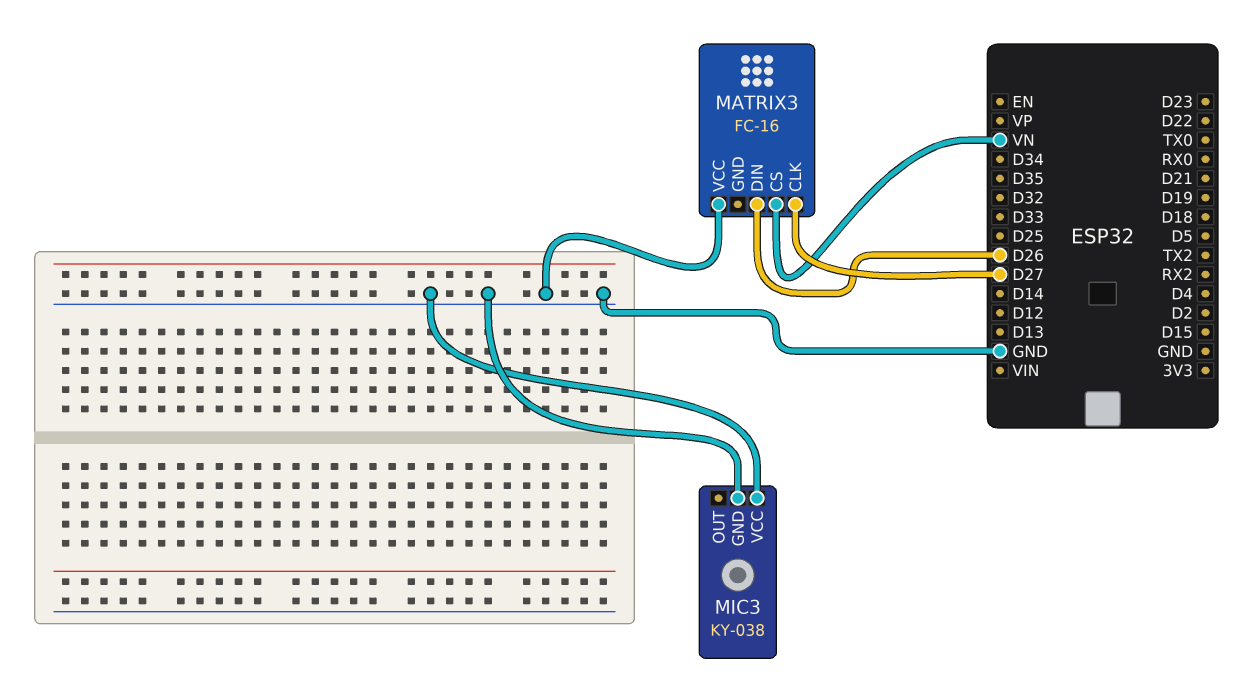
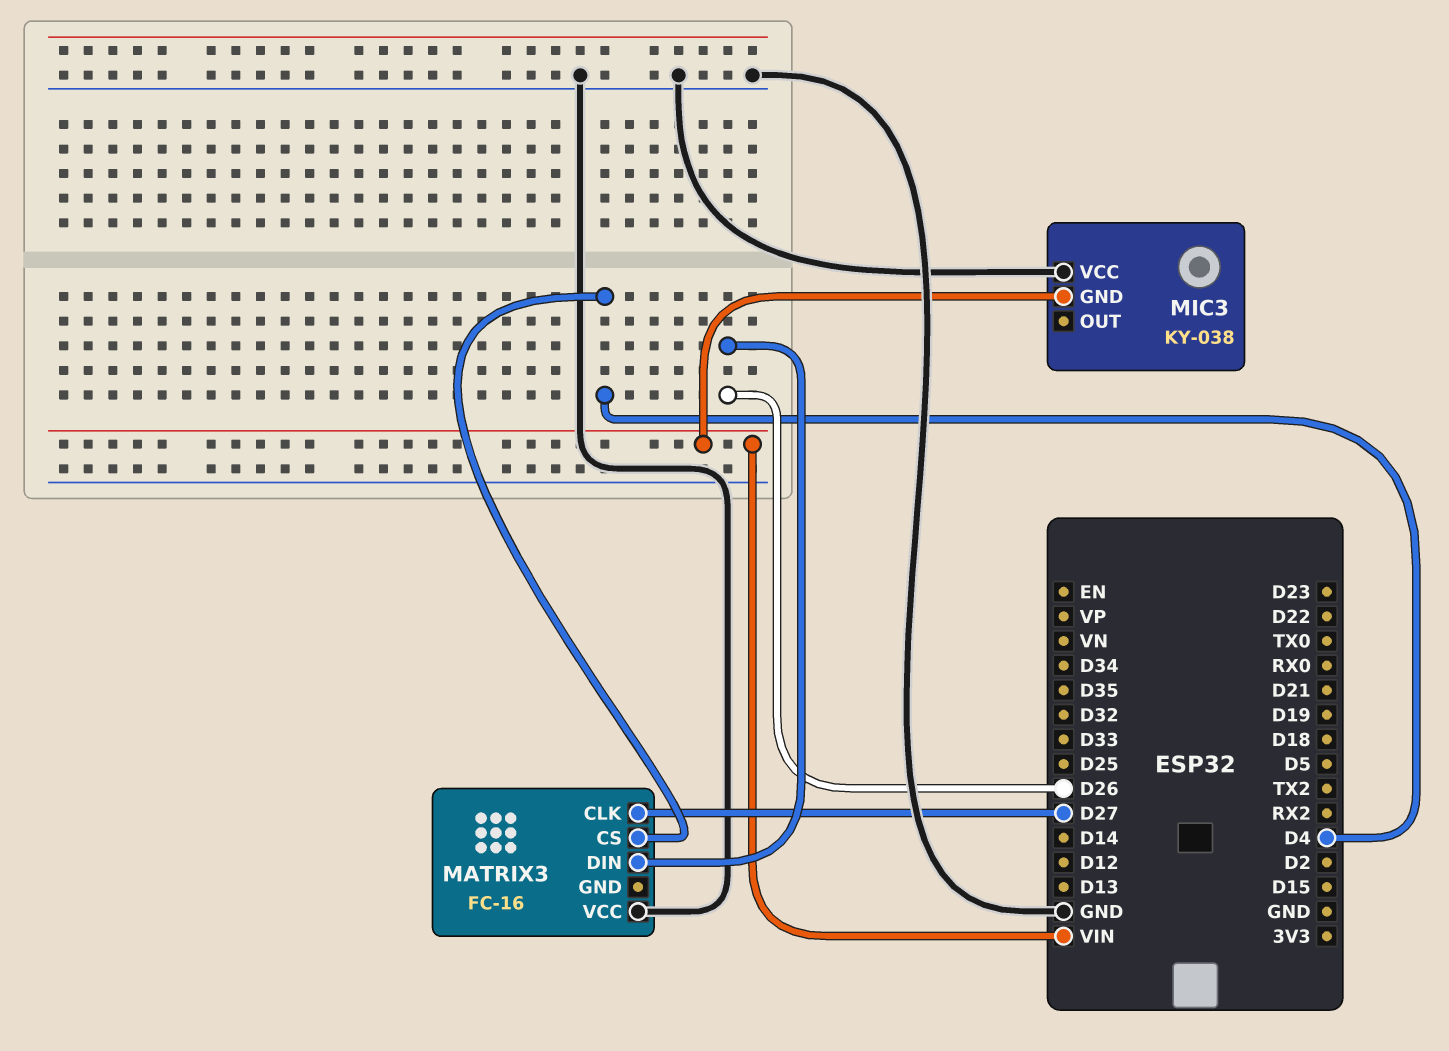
MATRIX3 pin CS: VN -> D4
MIC3 pin GND: GND -> VIN

